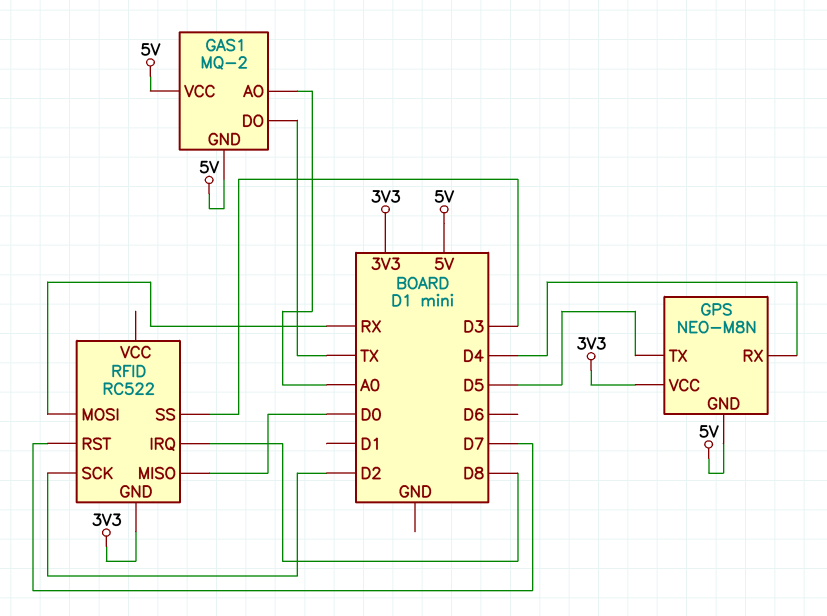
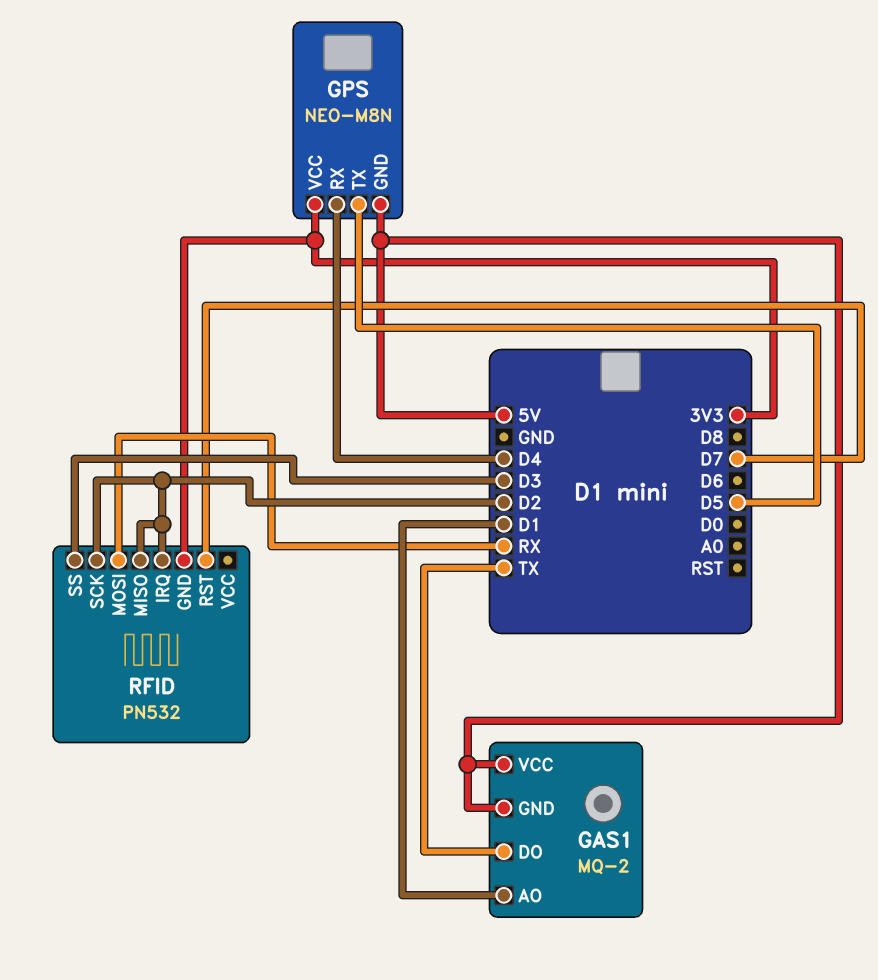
GAS1 pin AO: A0 -> D1
RFID: RC522 -> PN532
RFID pin IRQ: D8 -> D2
RFID pin MISO: D0 -> D2

